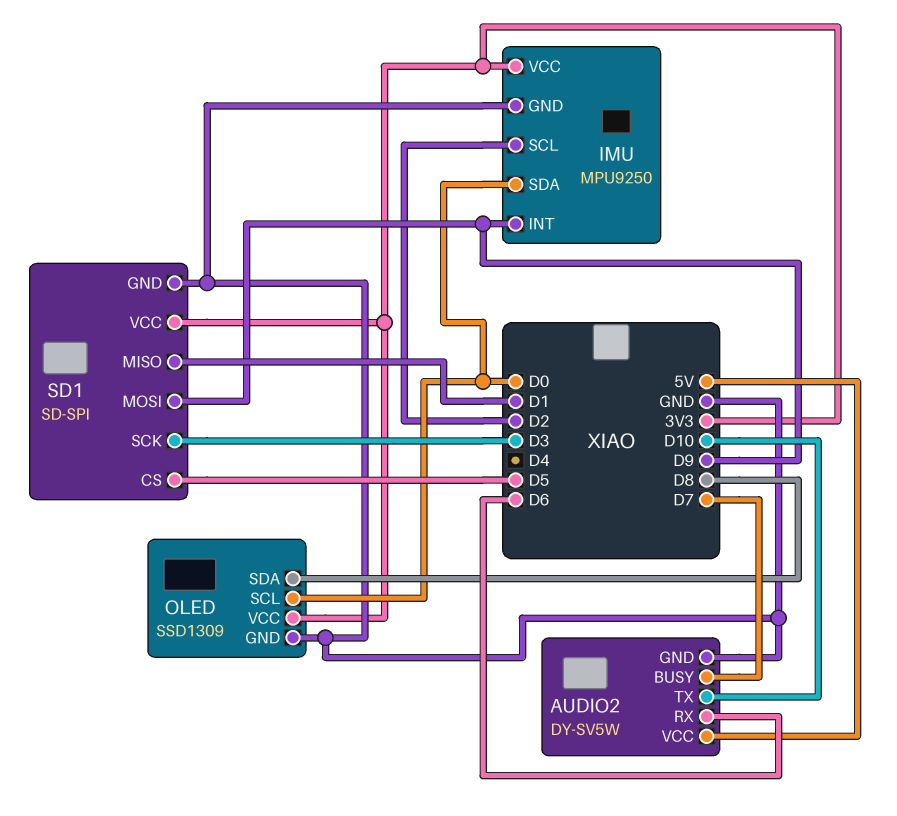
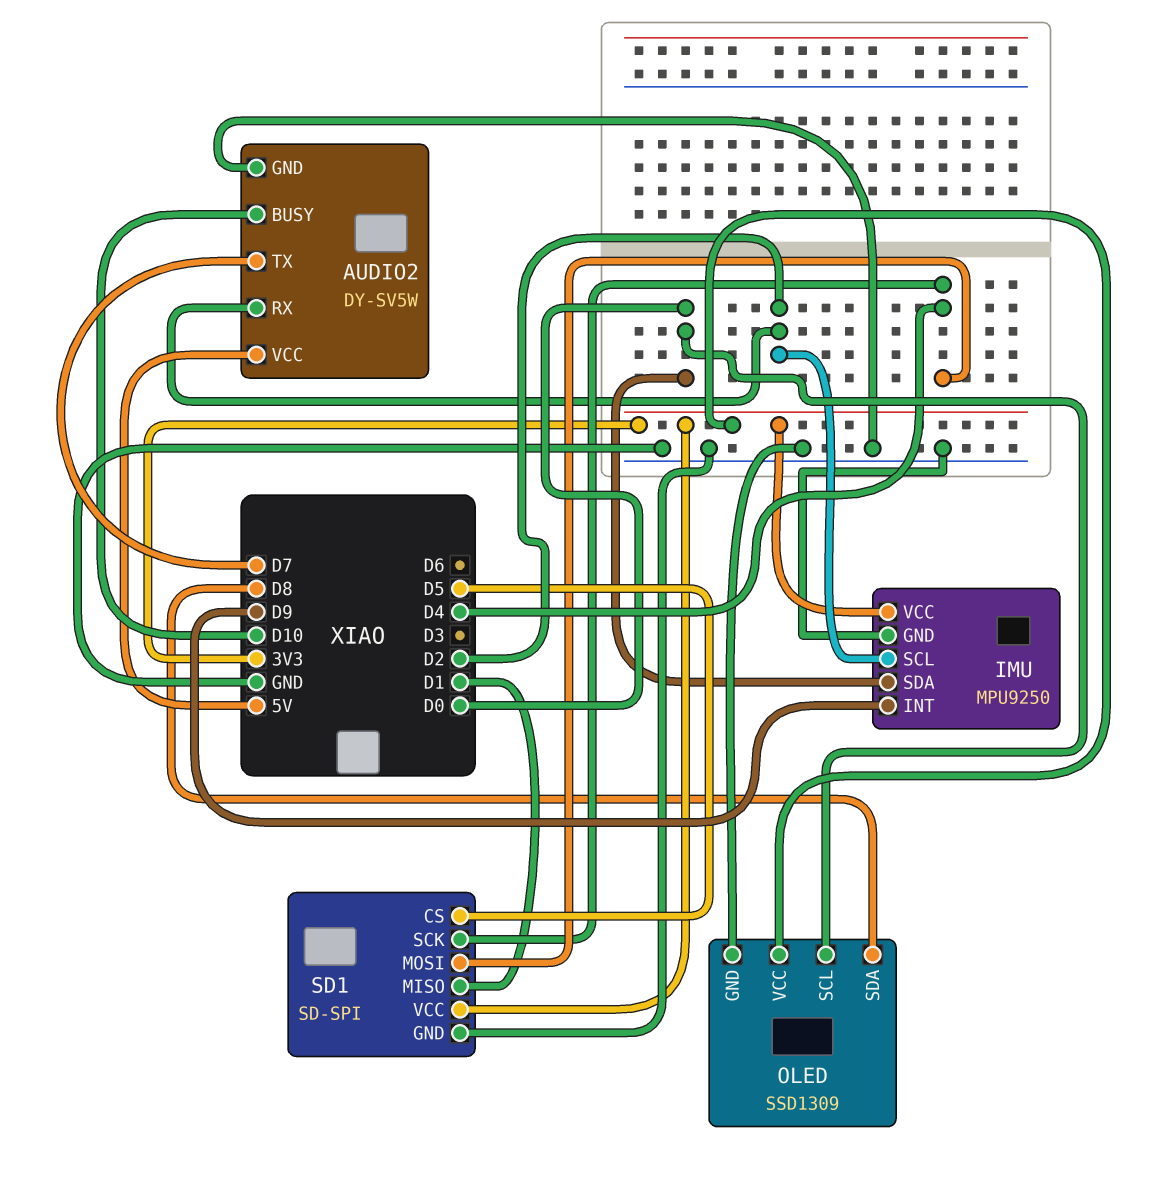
AUDIO2 pin BUSY: D7 -> D10
AUDIO2 pin RX: D6 -> D2
AUDIO2 pin TX: D10 -> D7
SD1 pin MOSI: D9 -> D4
SD1 pin SCK: D3 -> D4

